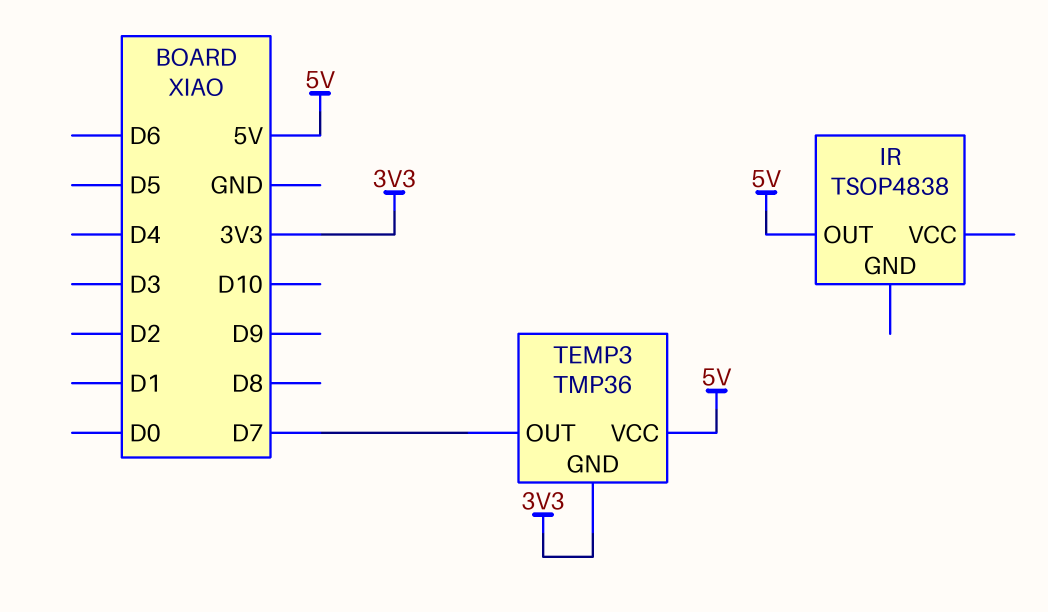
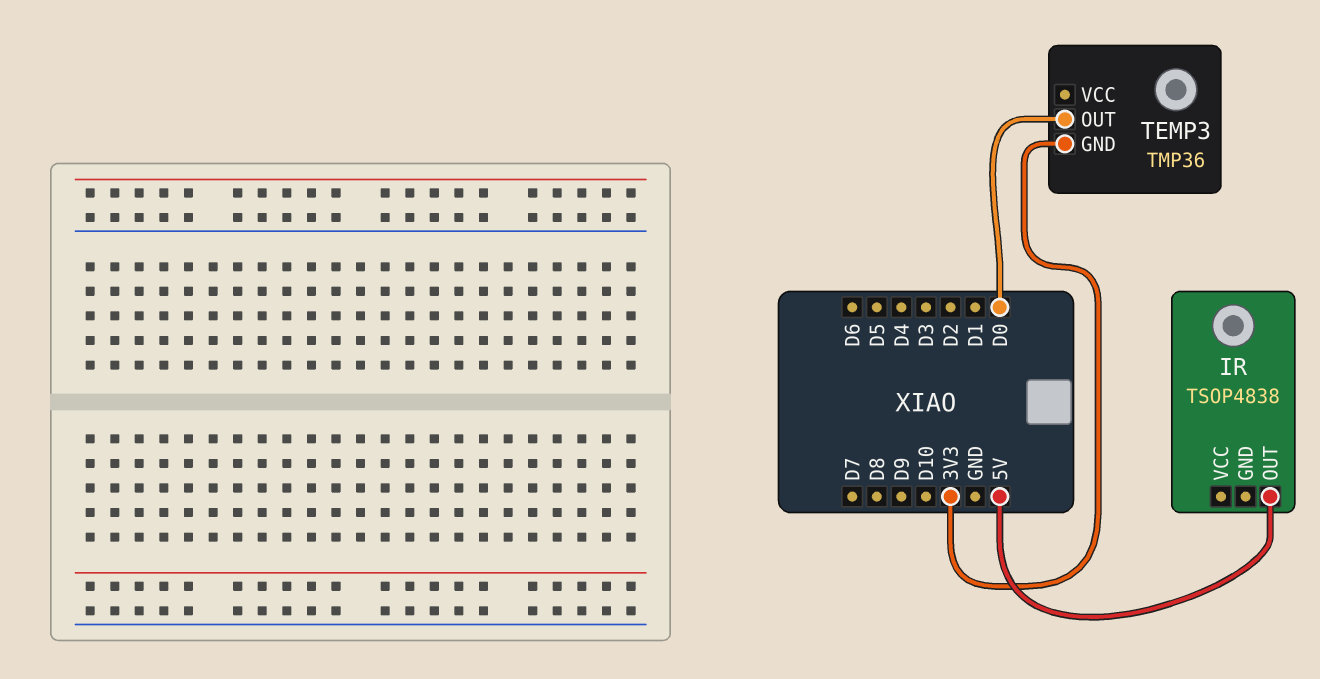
TEMP3 pin OUT: D7 -> D0
TEMP3 pin VCC: 5V -> none

